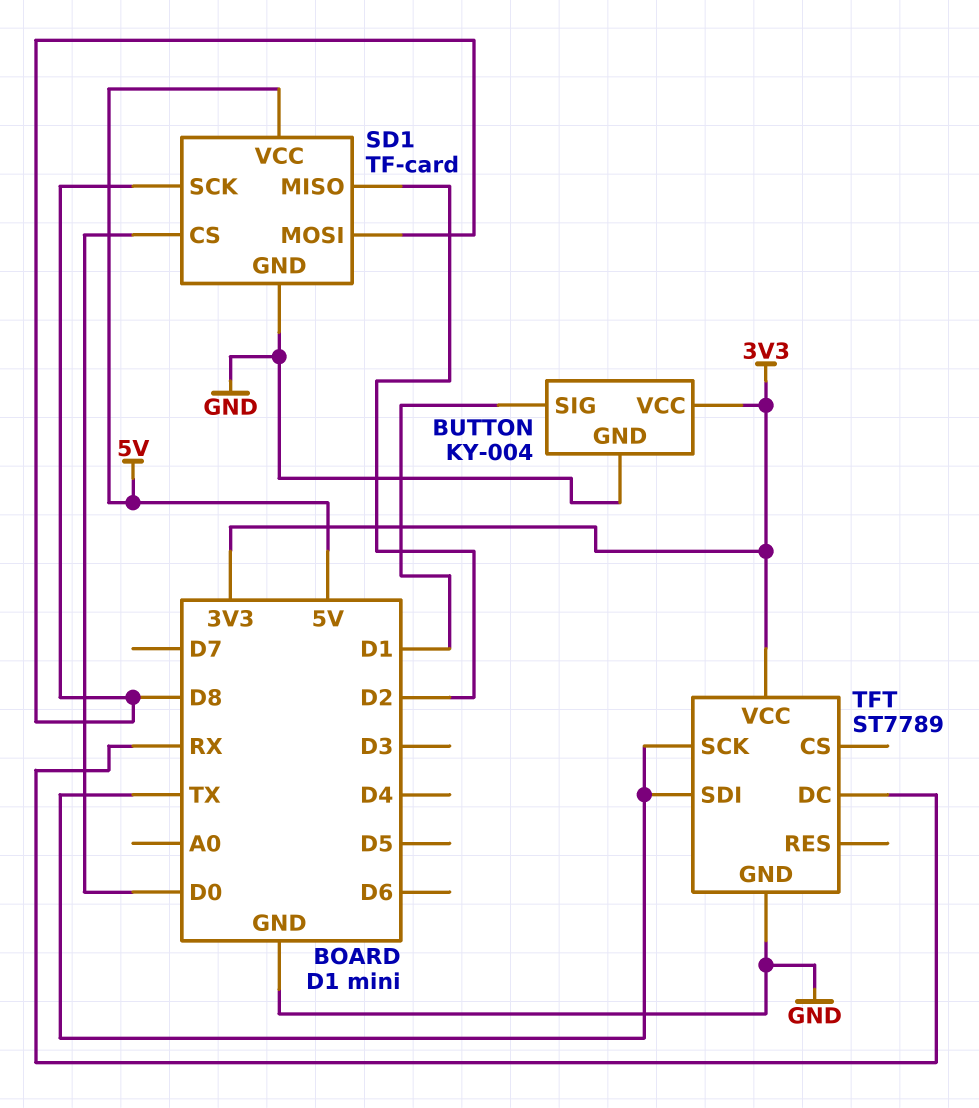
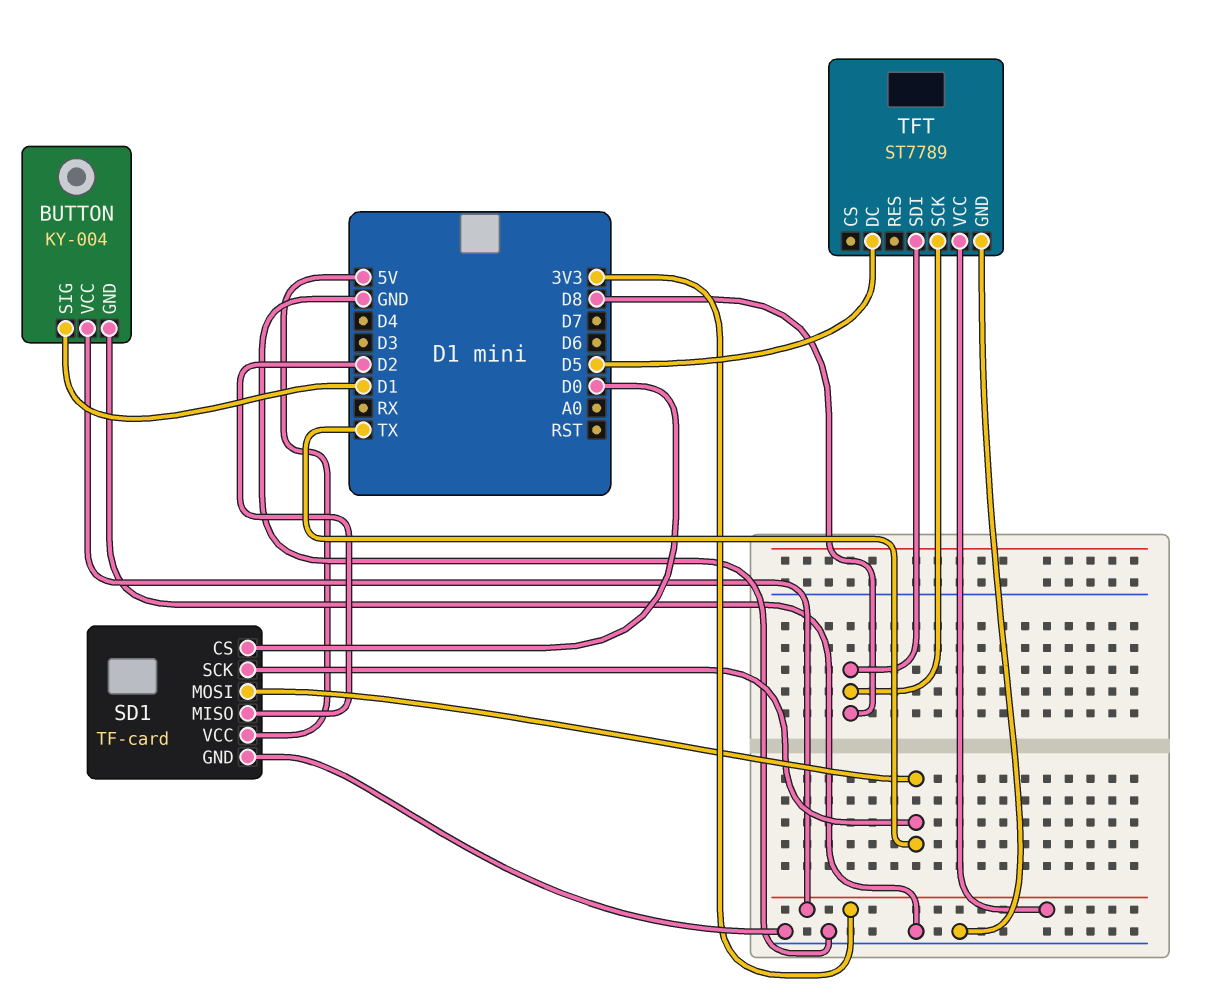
SD1 pin MOSI: D8 -> TX
SD1 pin SCK: D8 -> TX
TFT pin DC: RX -> D5
TFT pin SCK: TX -> D8
TFT pin SDI: TX -> D8

